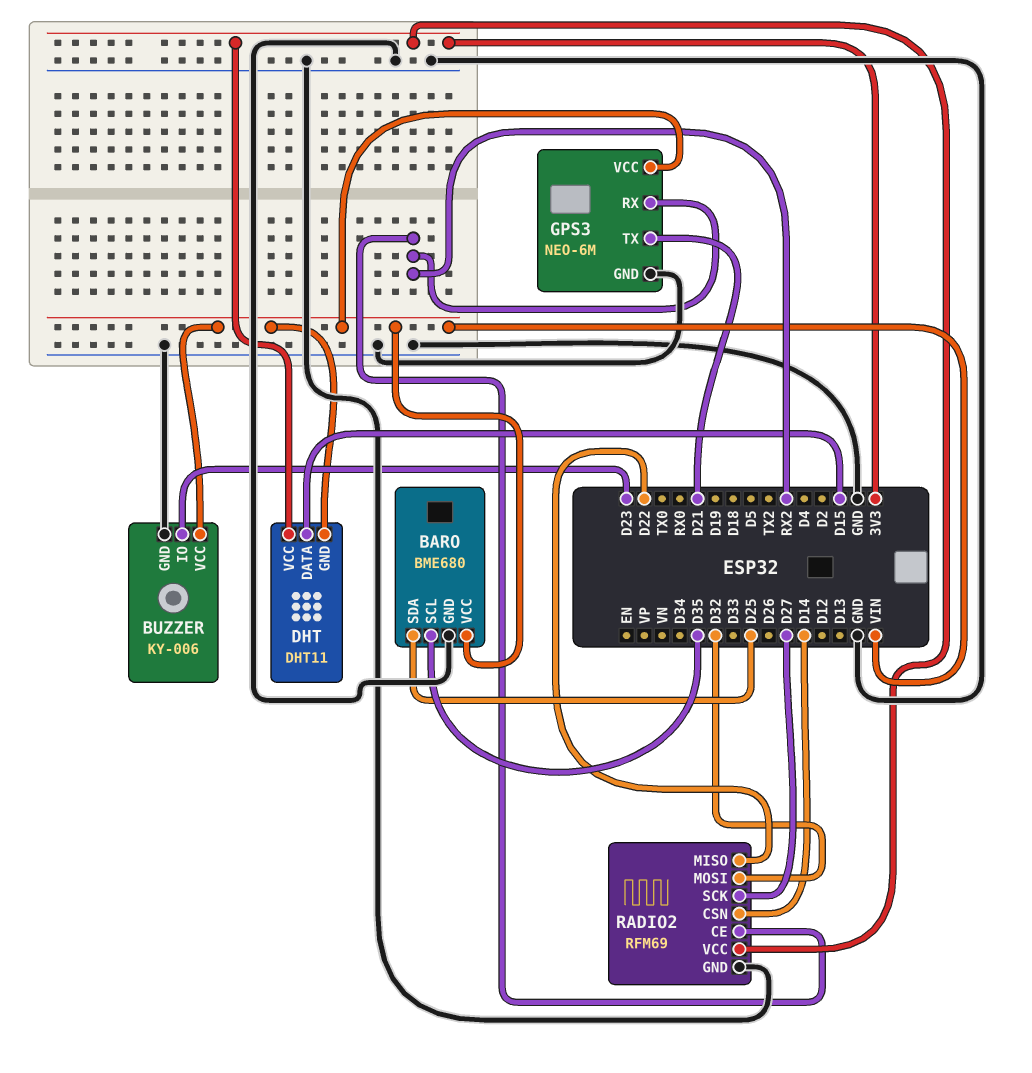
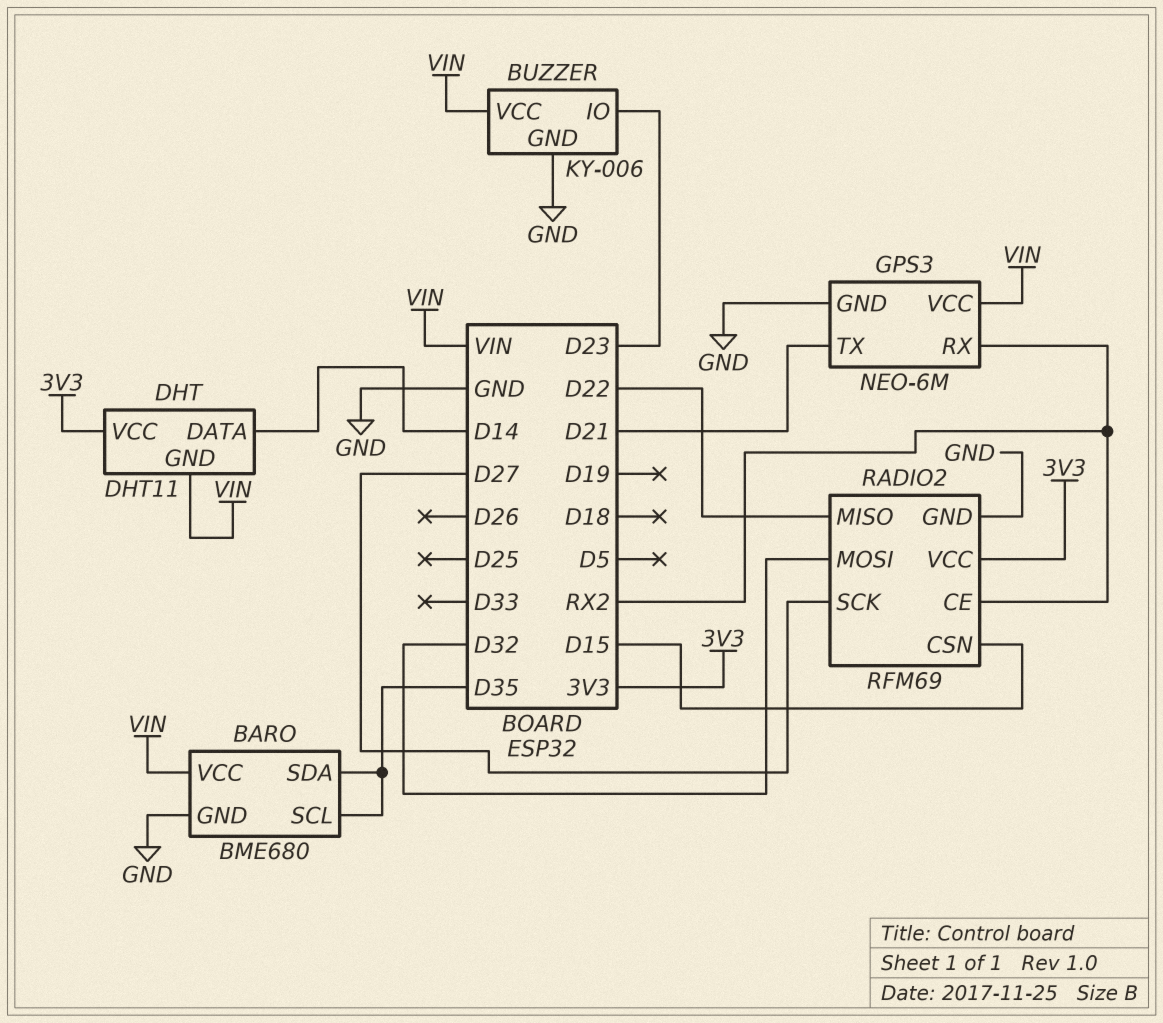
BARO pin SDA: D25 -> D35
DHT pin DATA: D15 -> D14
RADIO2 pin CSN: D14 -> D15

